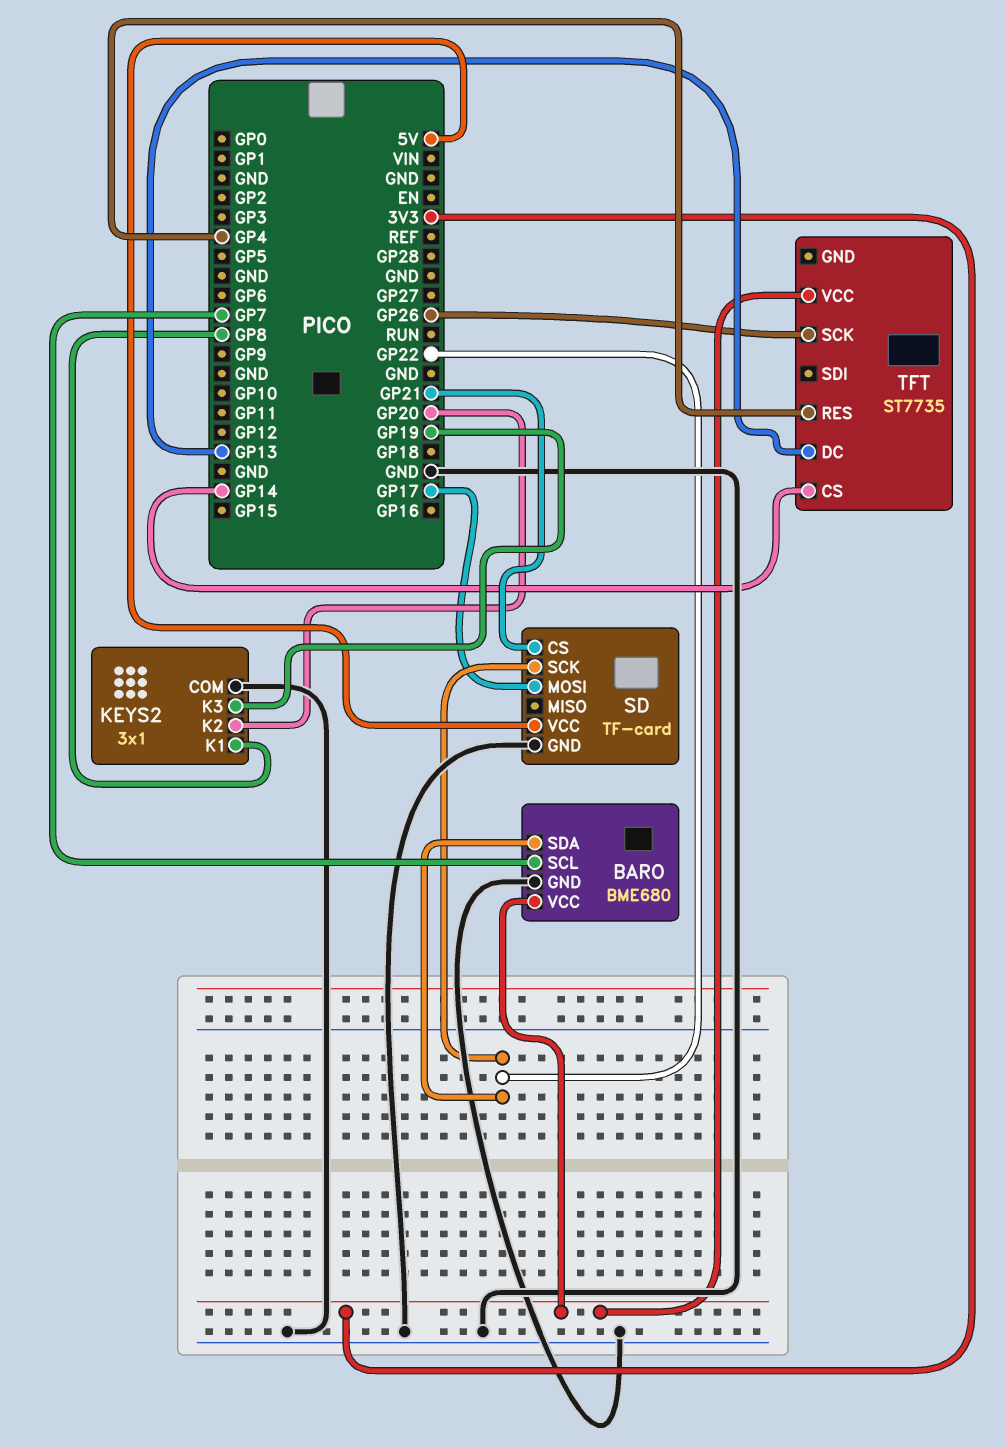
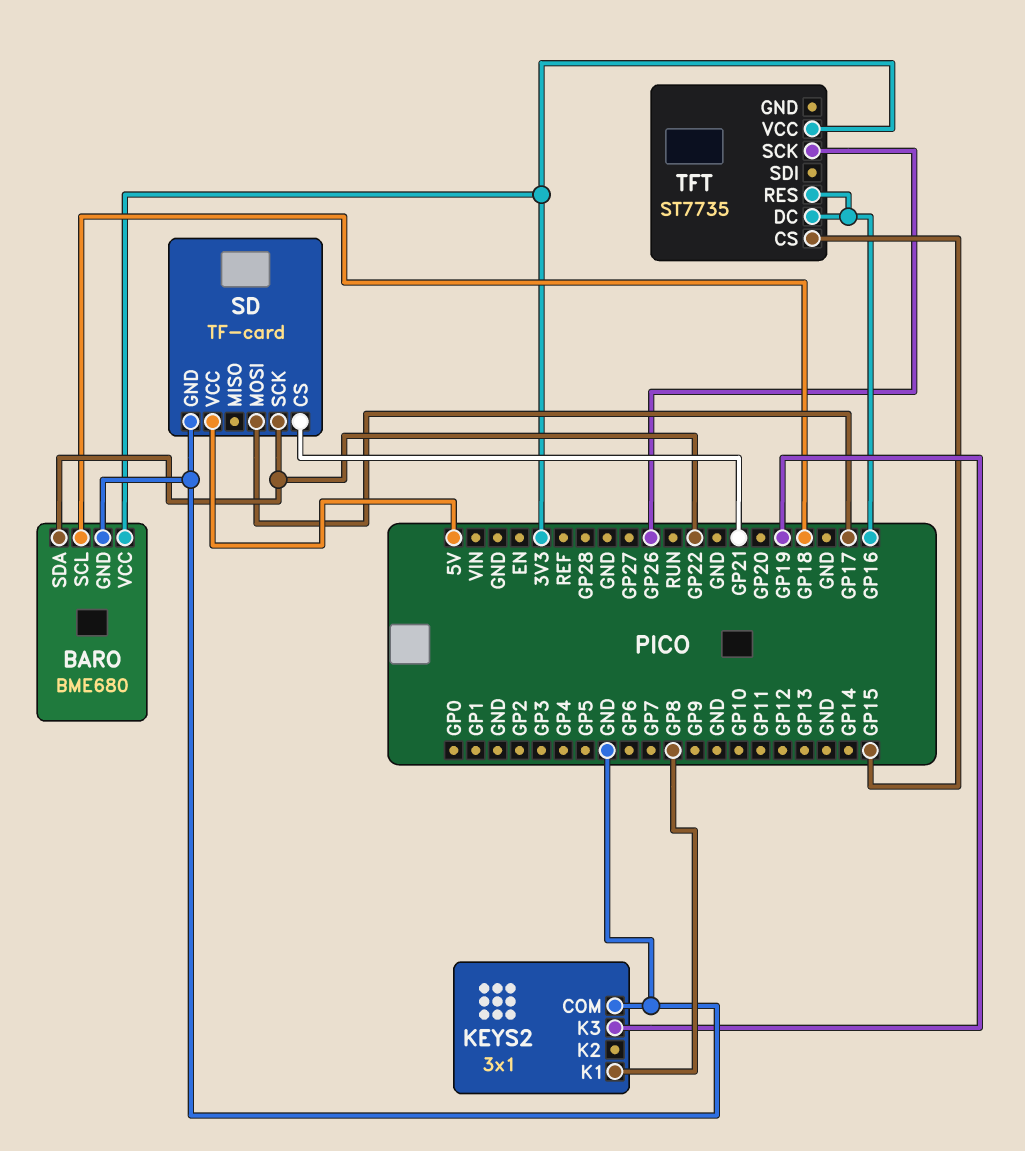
BARO pin SCL: GP7 -> GP18
KEYS2 pin K2: GP20 -> none
TFT pin CS: GP14 -> GP15
TFT pin DC: GP13 -> GP16
TFT pin RES: GP4 -> GP16

